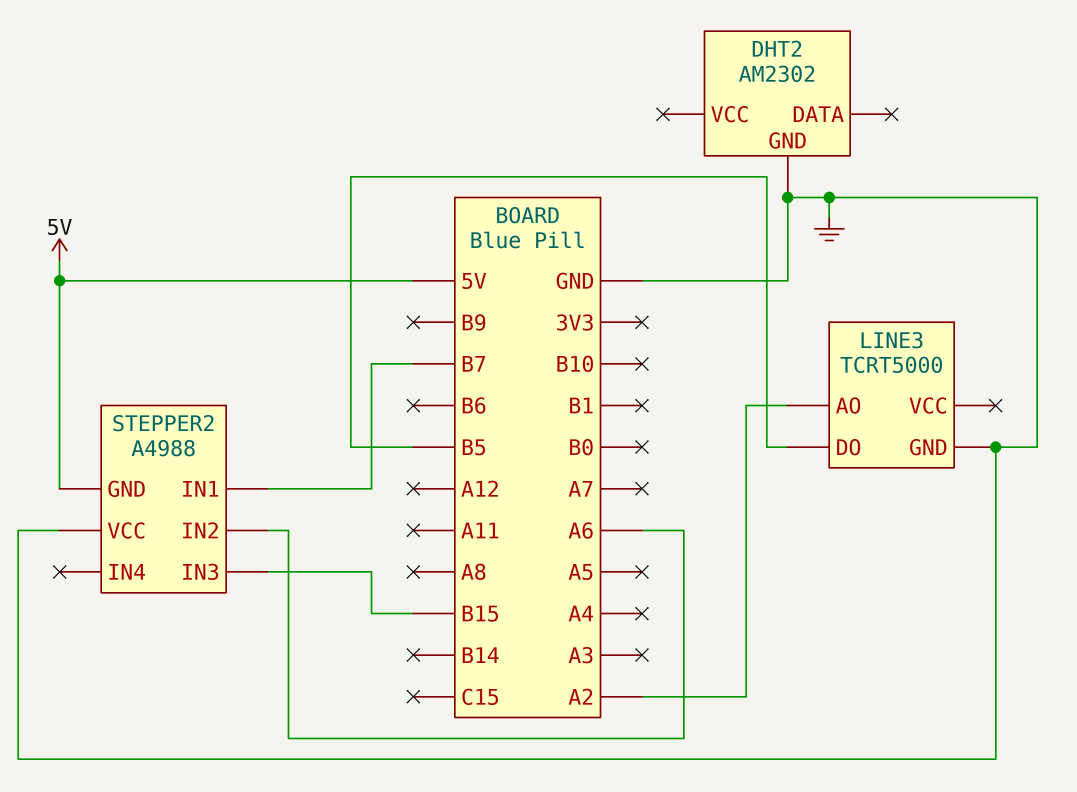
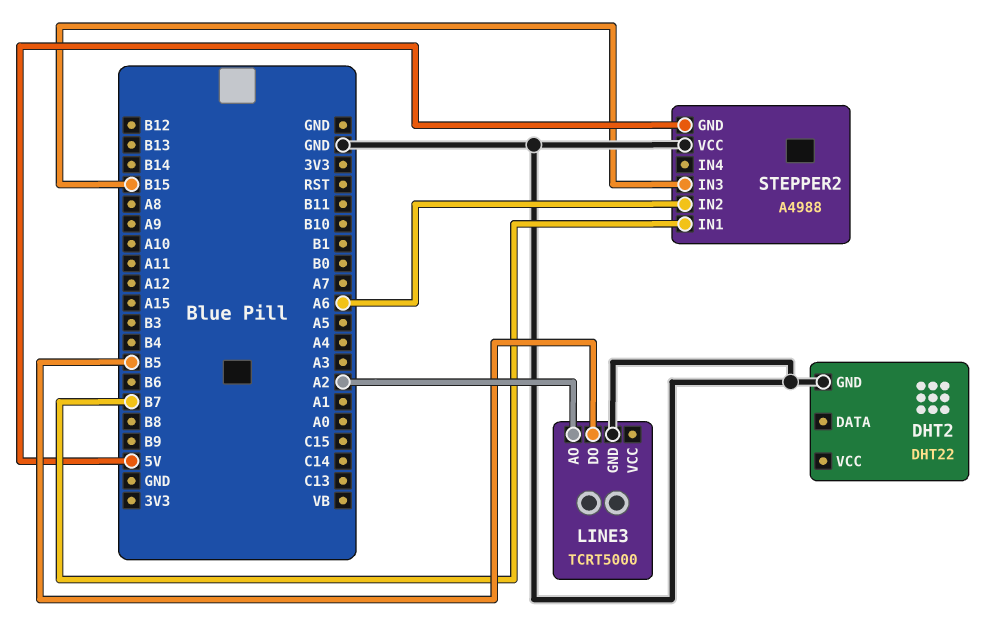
DHT2: AM2302 -> DHT22

